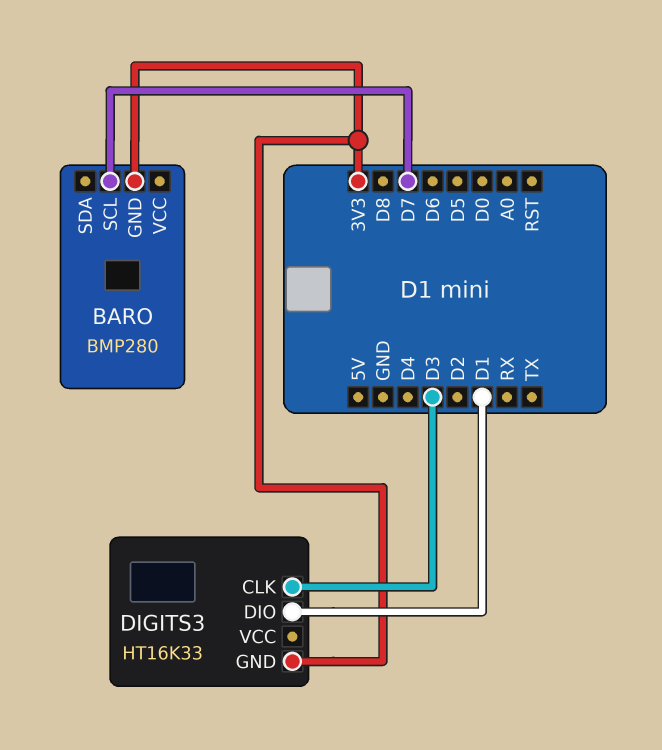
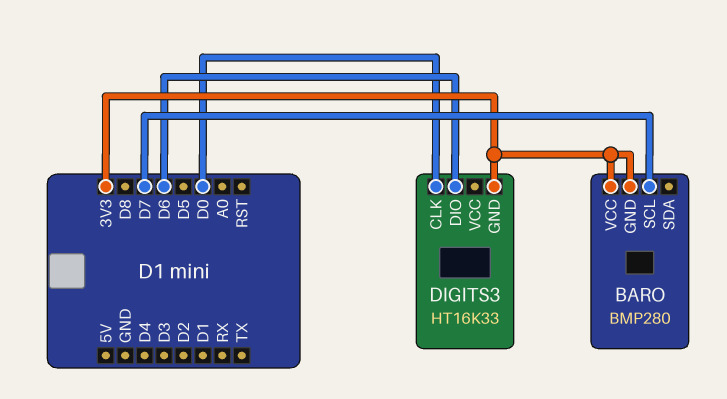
BARO pin VCC: none -> 3V3
DIGITS3 pin CLK: D3 -> D0
DIGITS3 pin DIO: D1 -> D6

